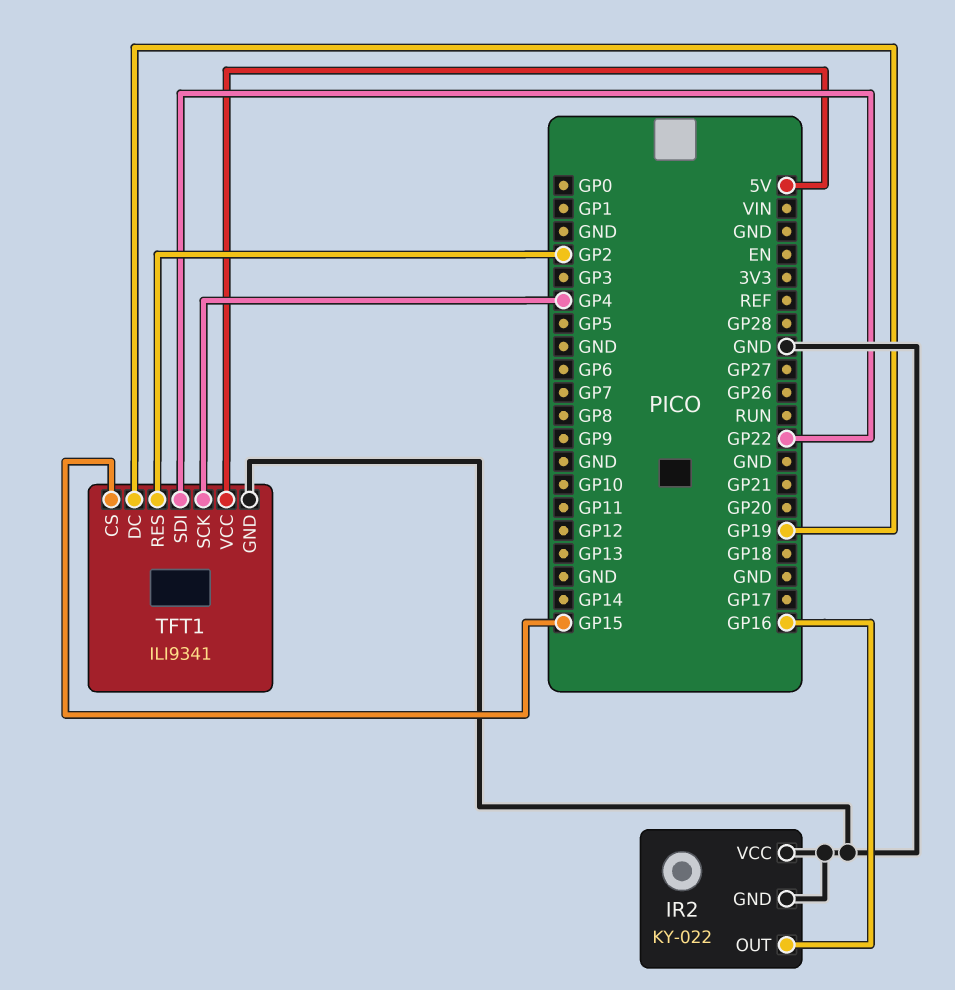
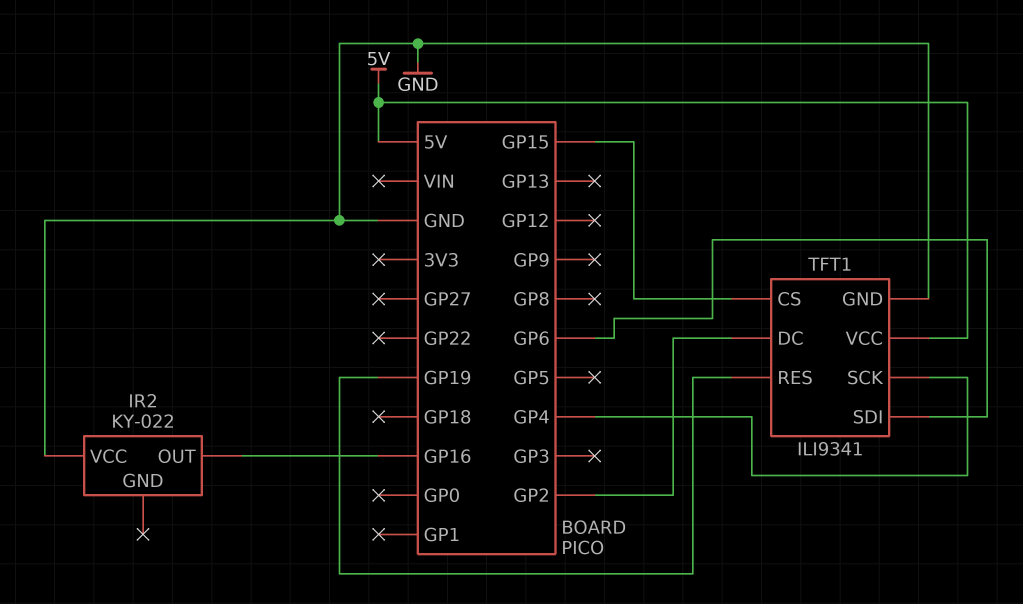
IR2 pin GND: GND -> none
TFT1 pin DC: GP19 -> GP2
TFT1 pin RES: GP2 -> GP19
TFT1 pin SDI: GP22 -> GP6

